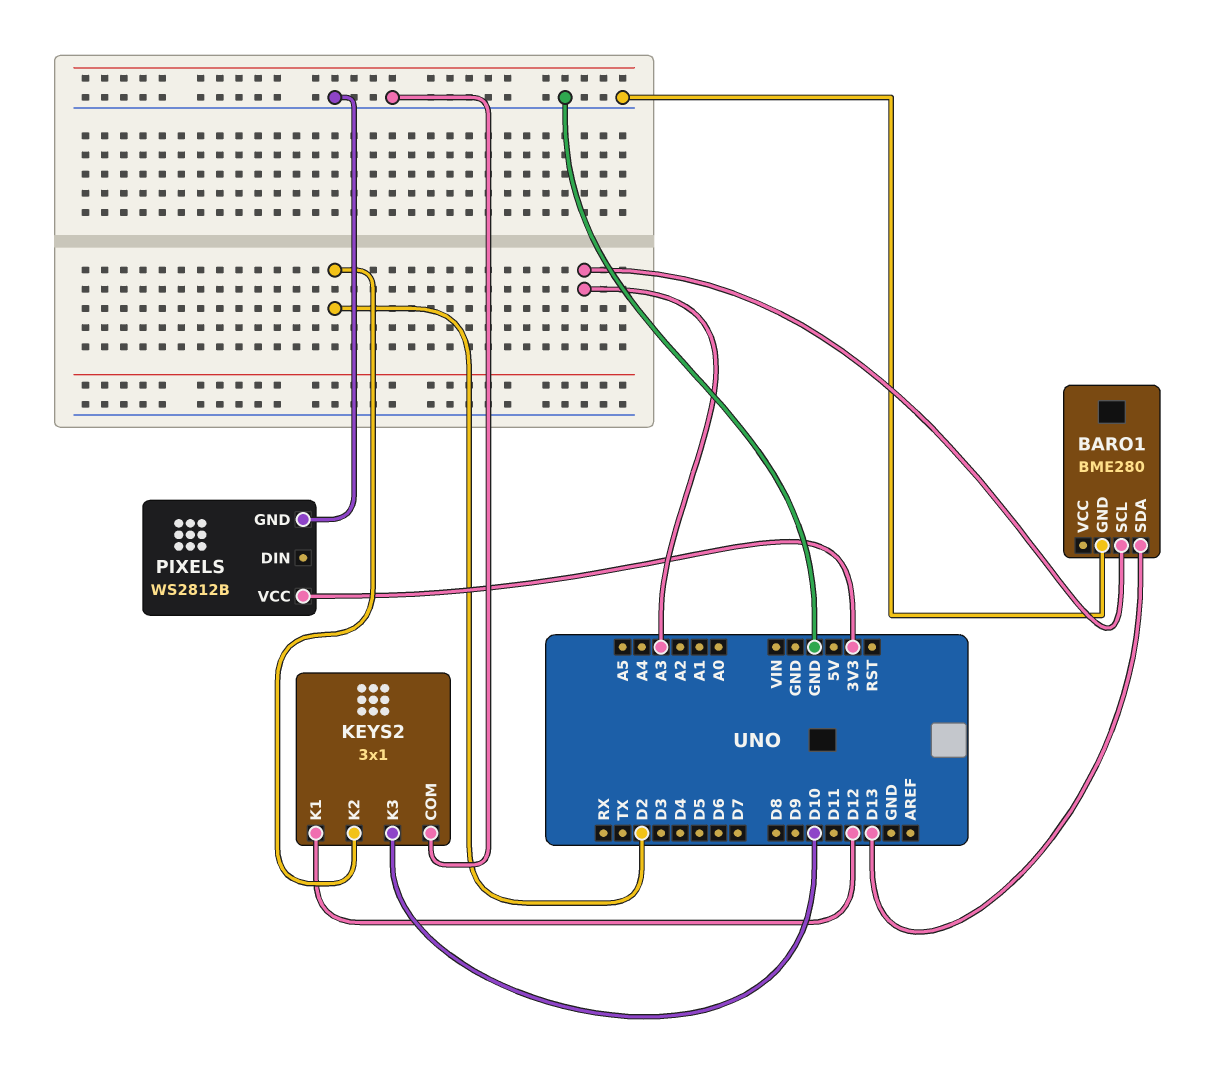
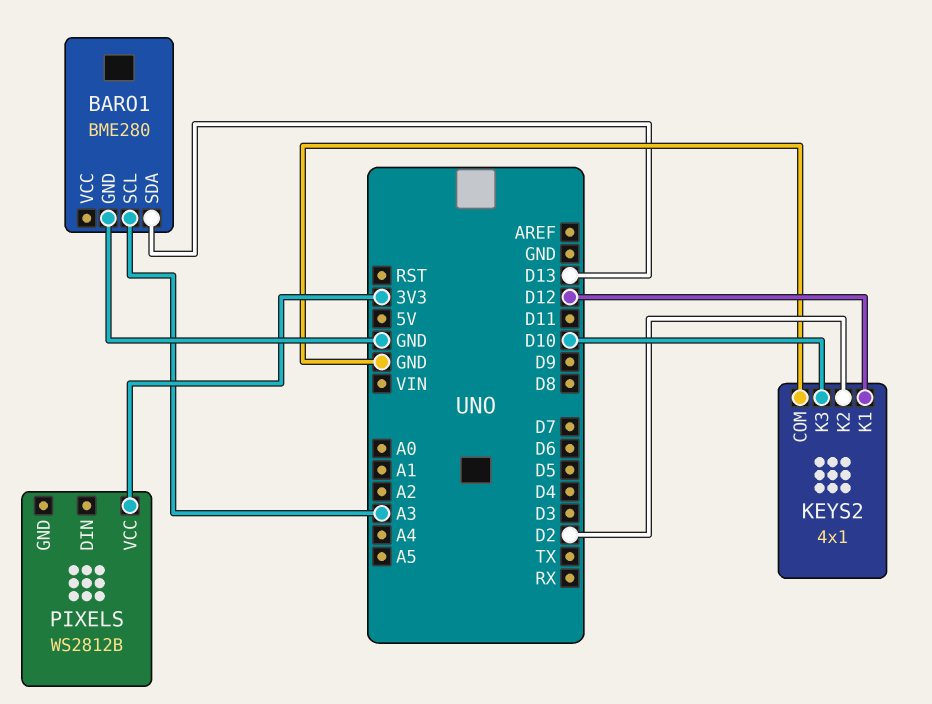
KEYS2: 3x1 -> 4x1
PIXELS pin GND: GND -> none

